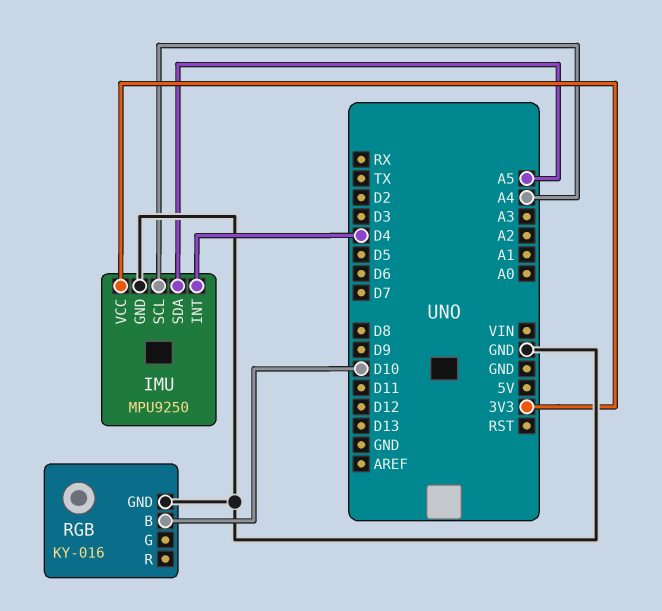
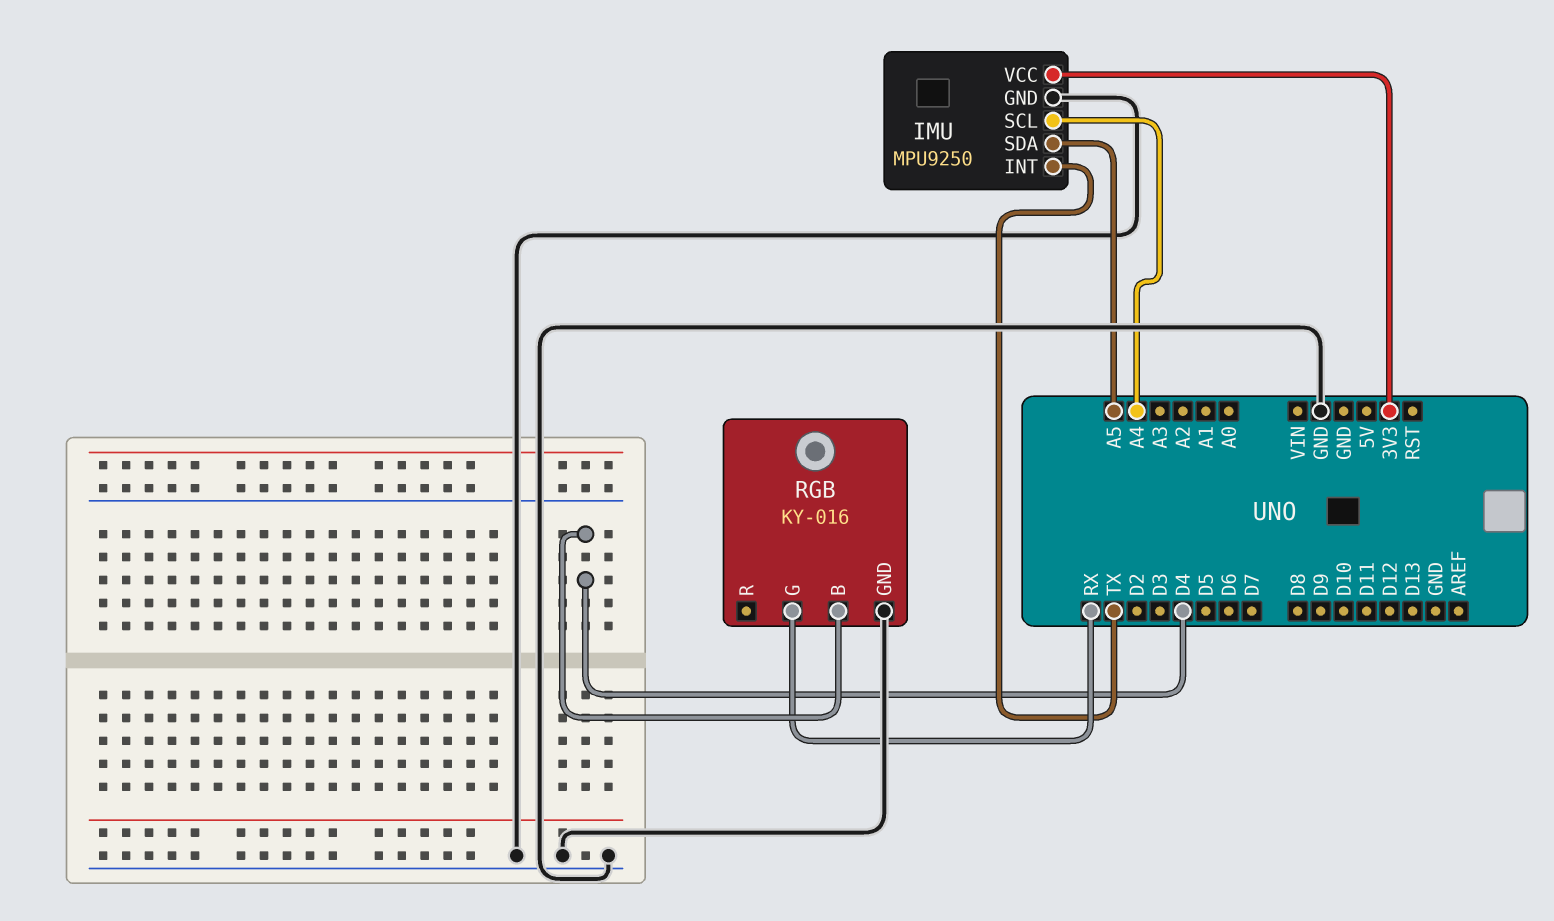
IMU pin INT: D4 -> TX
RGB pin B: D10 -> D4
RGB pin G: none -> RX

